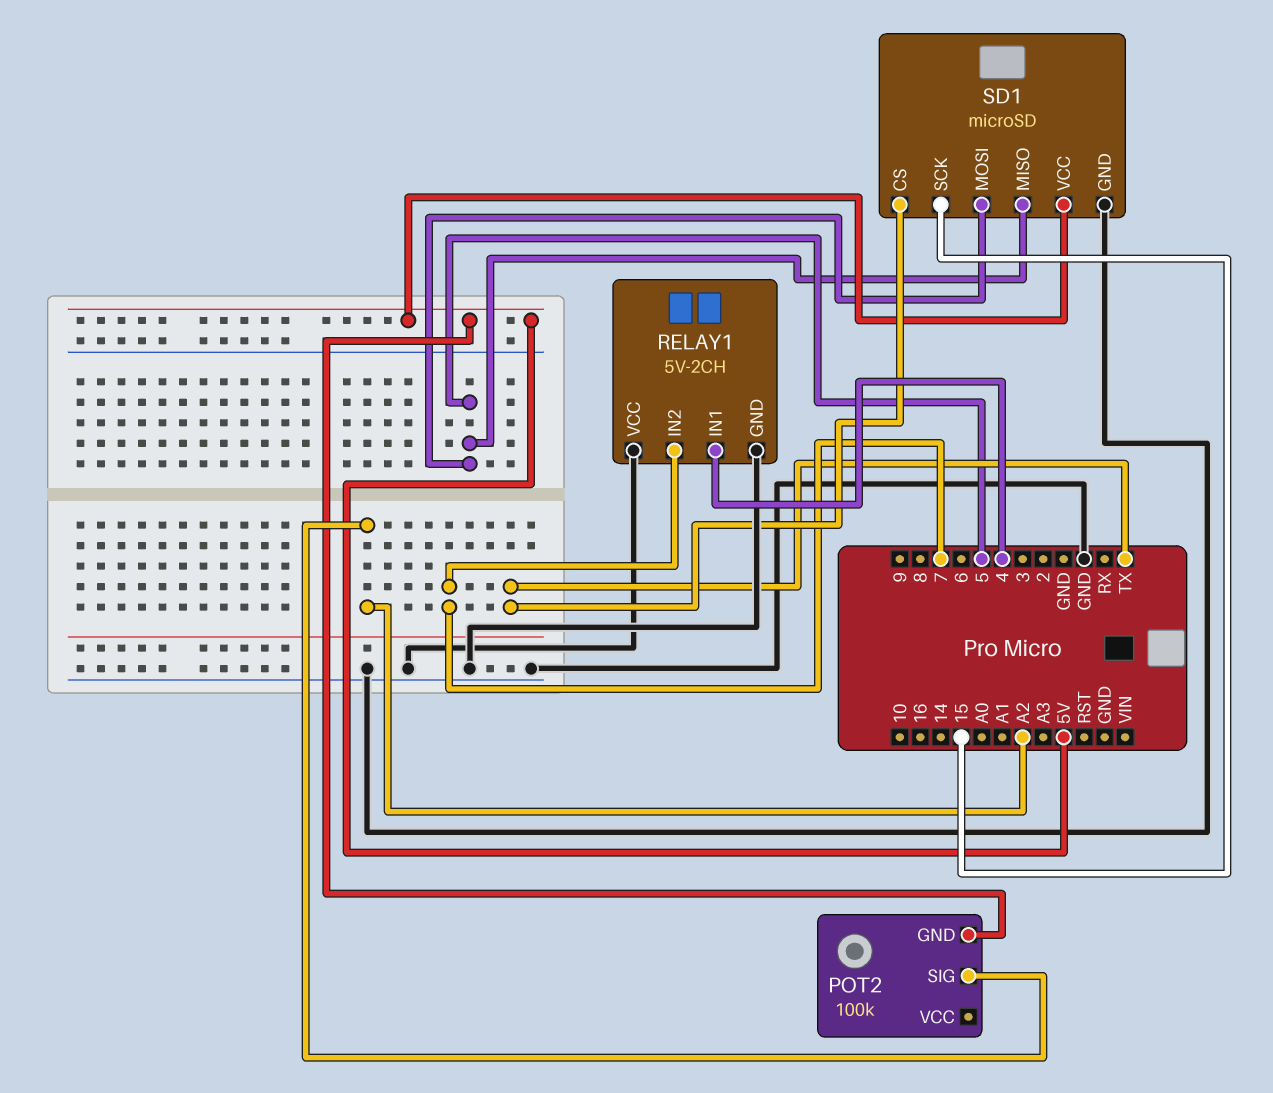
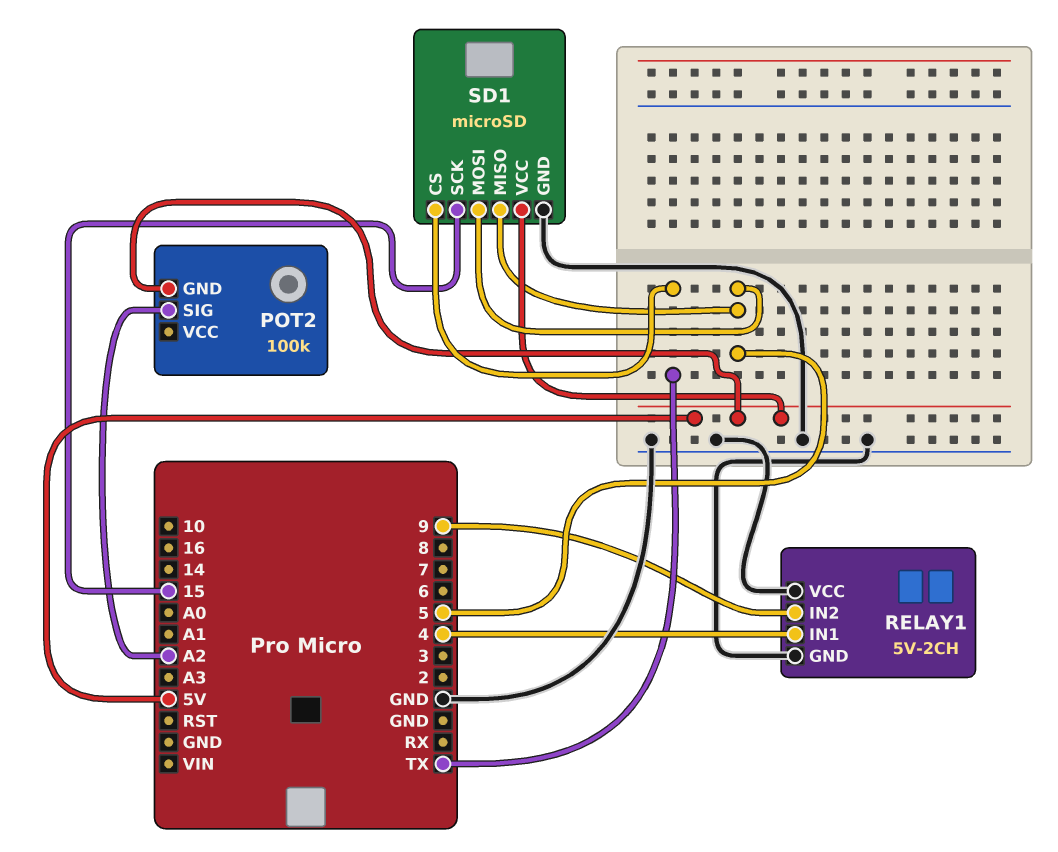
RELAY1 pin IN2: 7 -> 9

